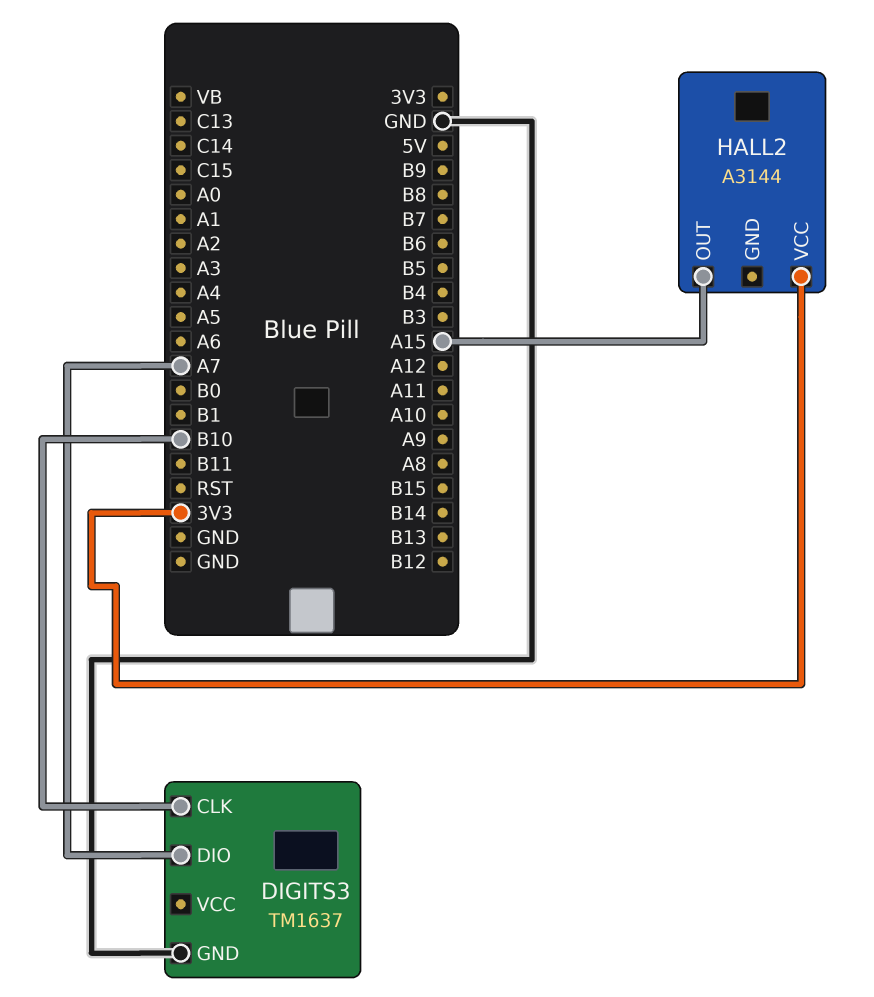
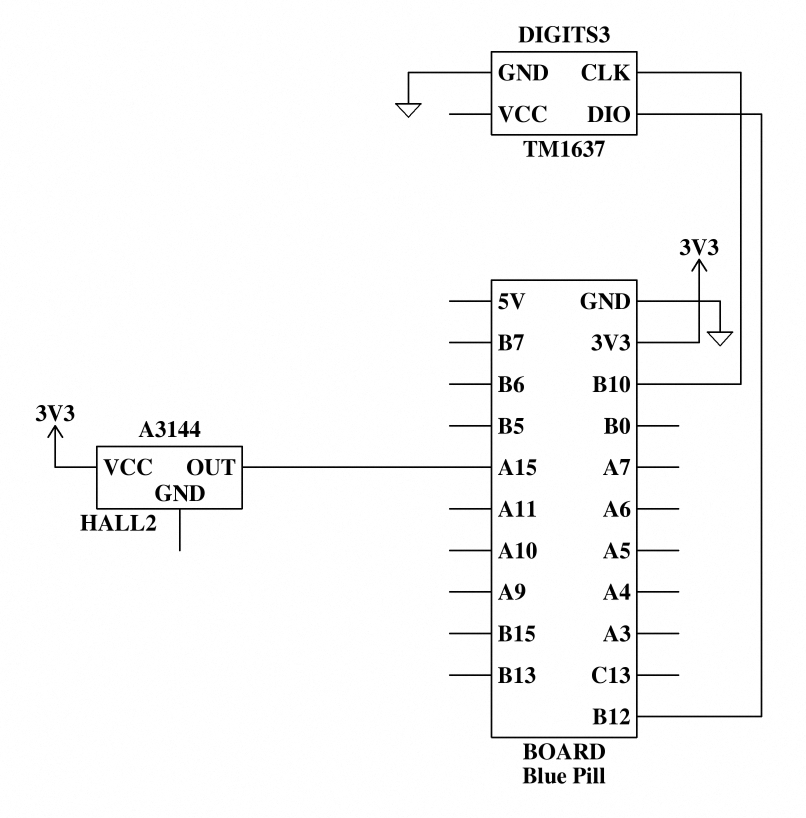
DIGITS3 pin DIO: A7 -> B12

